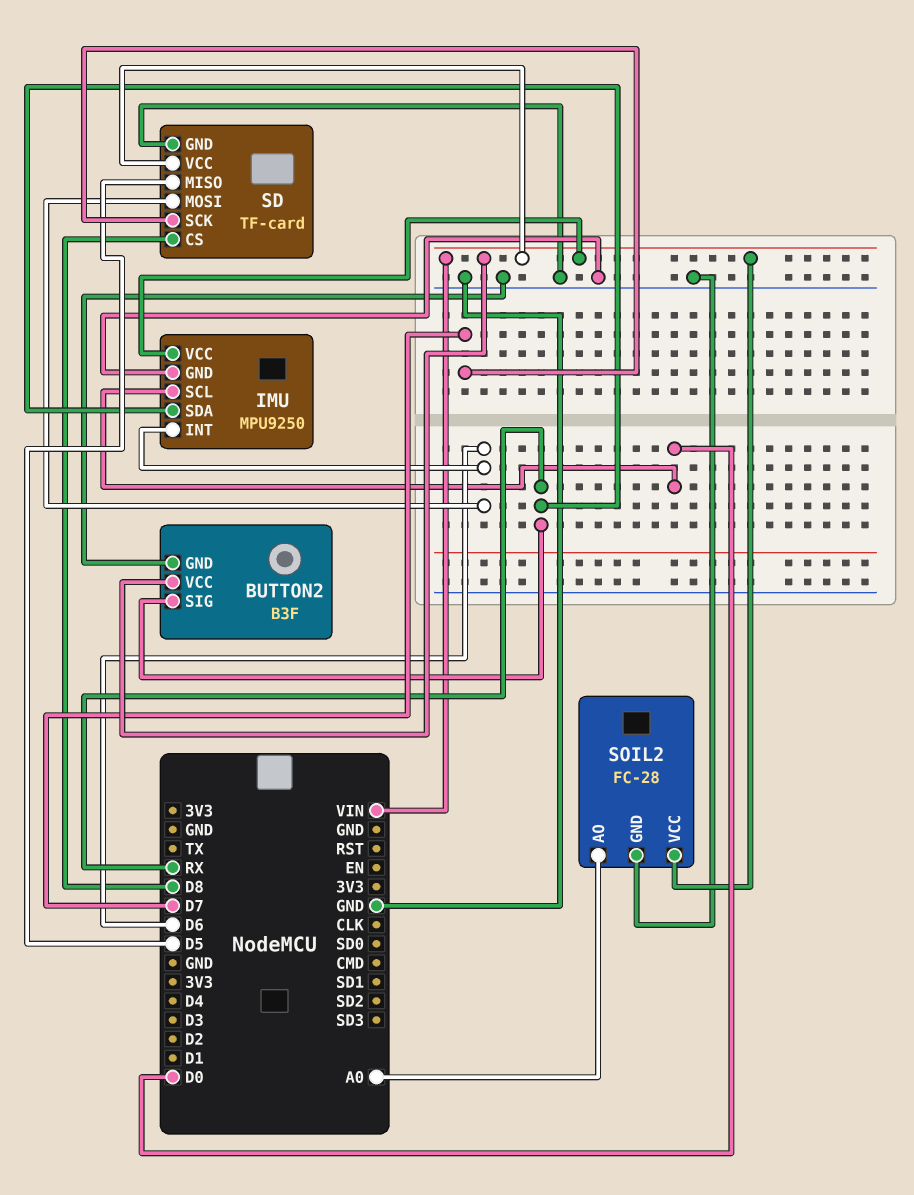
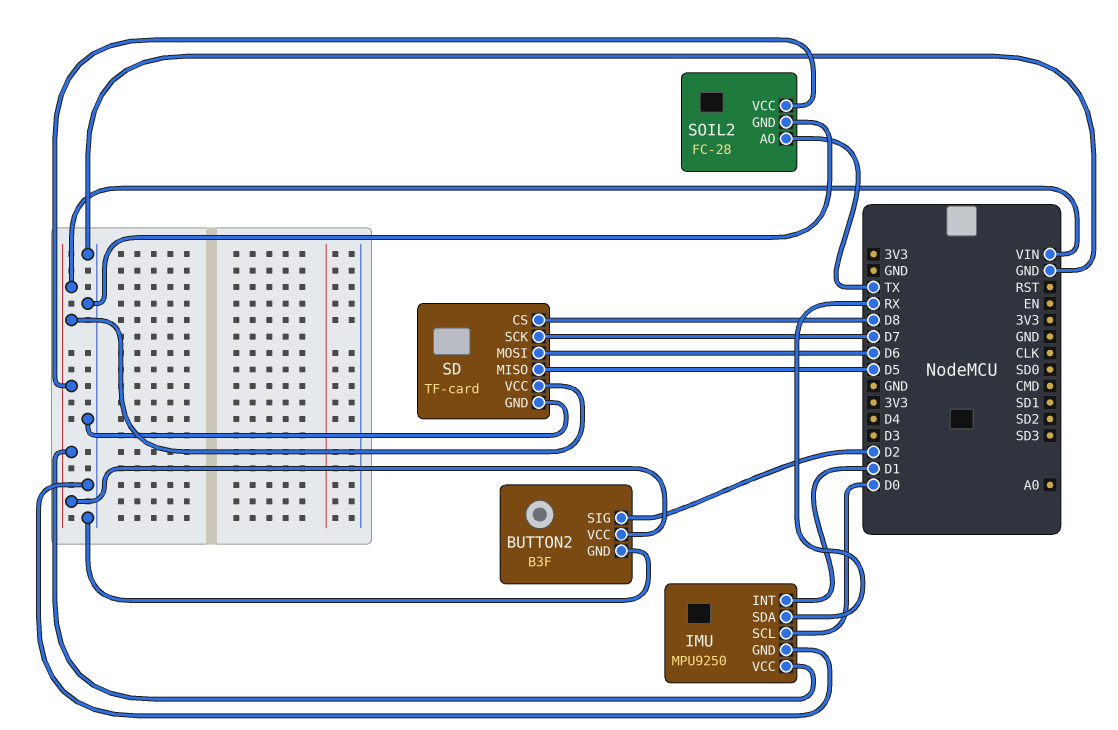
BUTTON2 pin SIG: RX -> D2
IMU pin INT: D6 -> D1
SOIL2 pin AO: A0 -> TX

